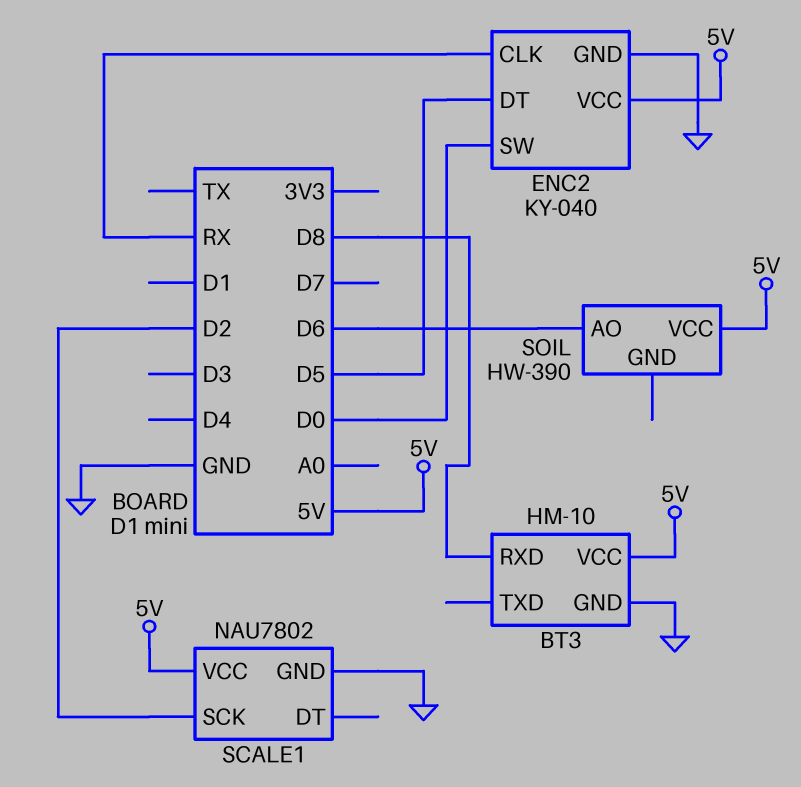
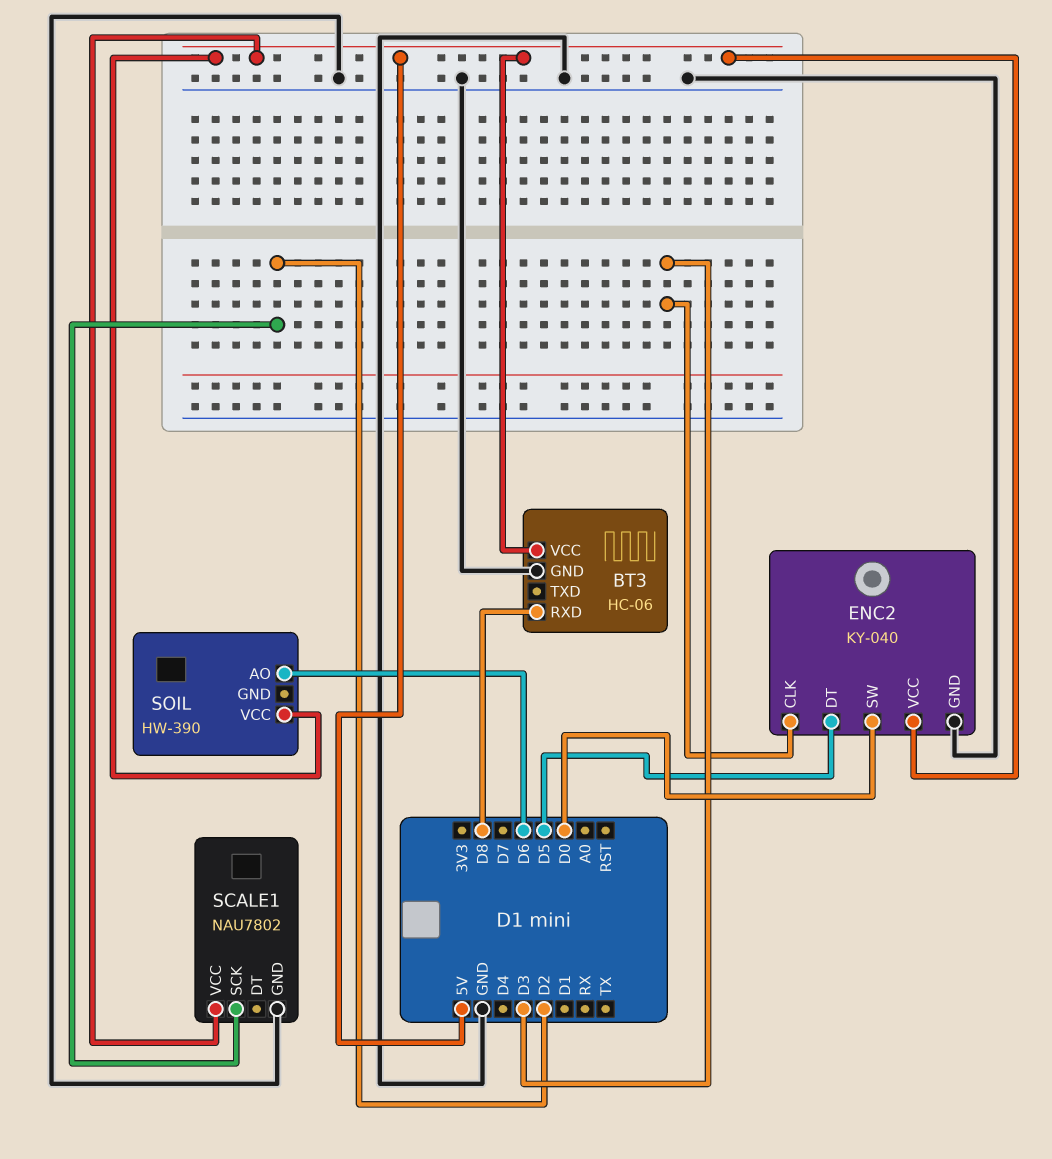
BT3: HM-10 -> HC-06
ENC2 pin CLK: RX -> D3

